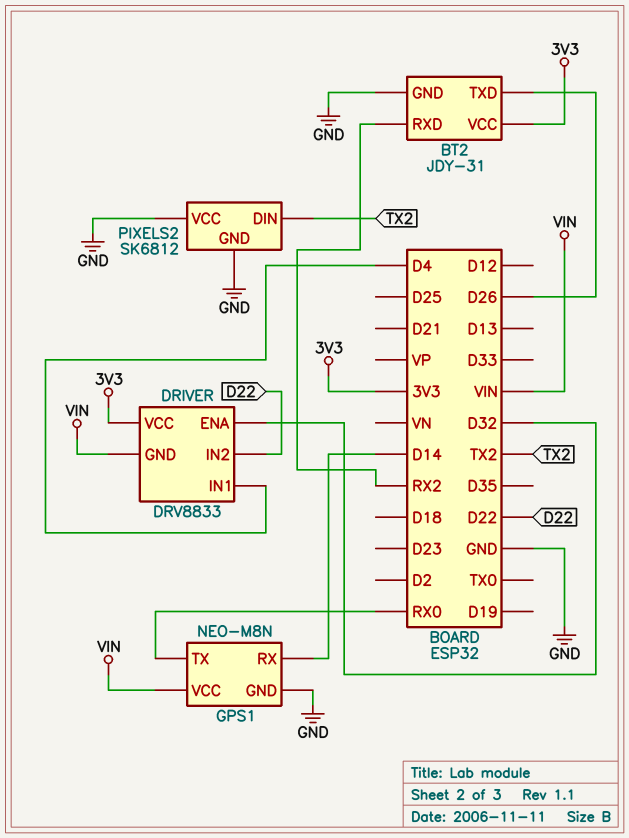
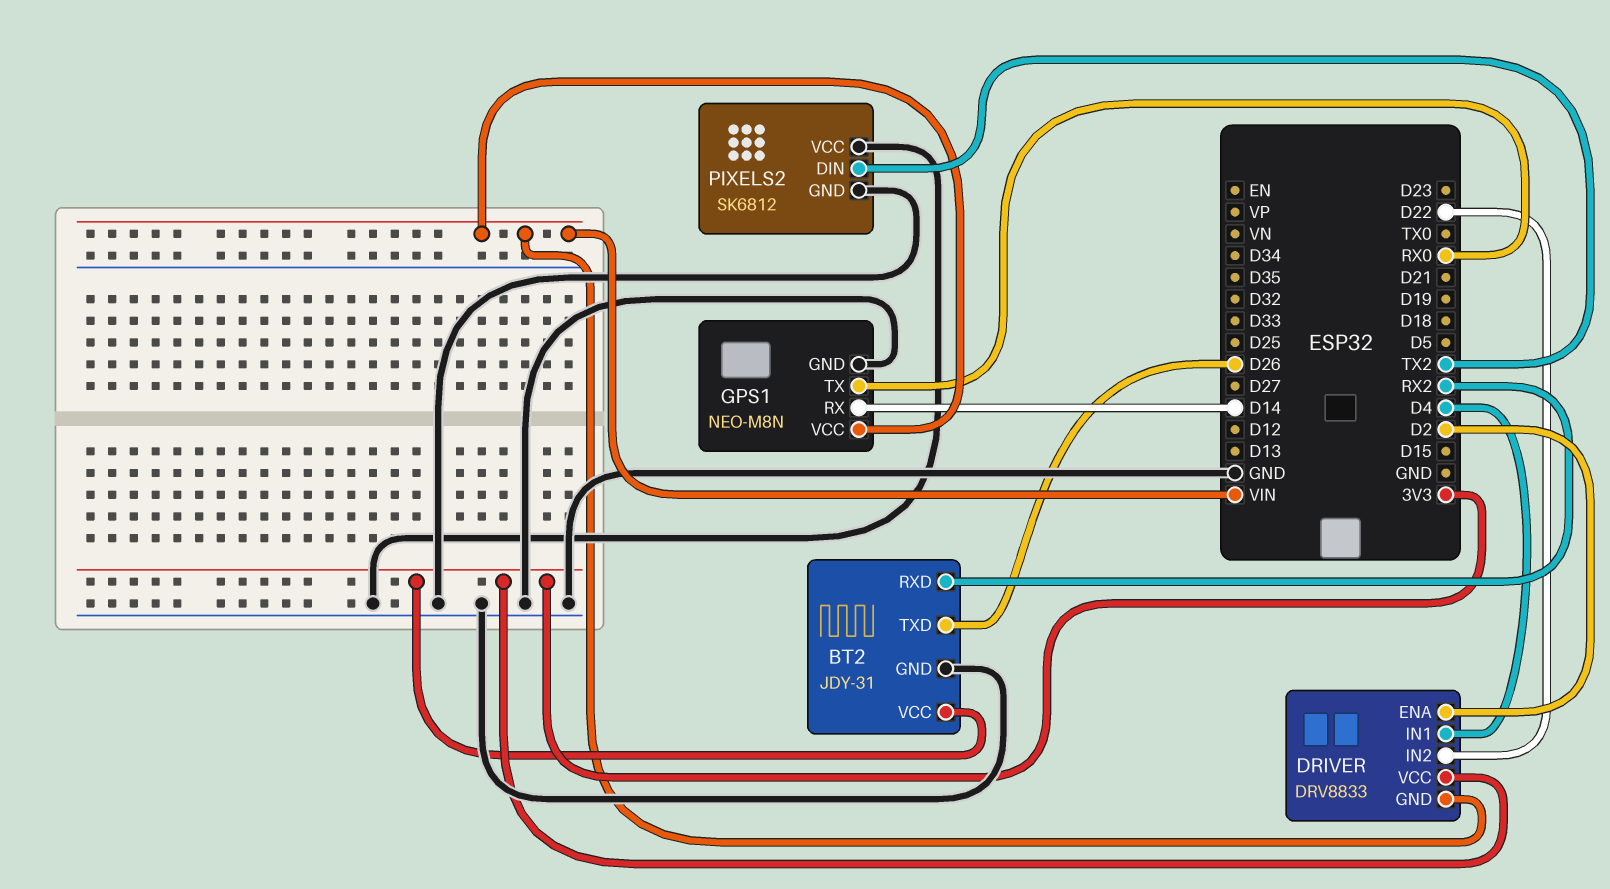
DRIVER pin ENA: D32 -> D2

